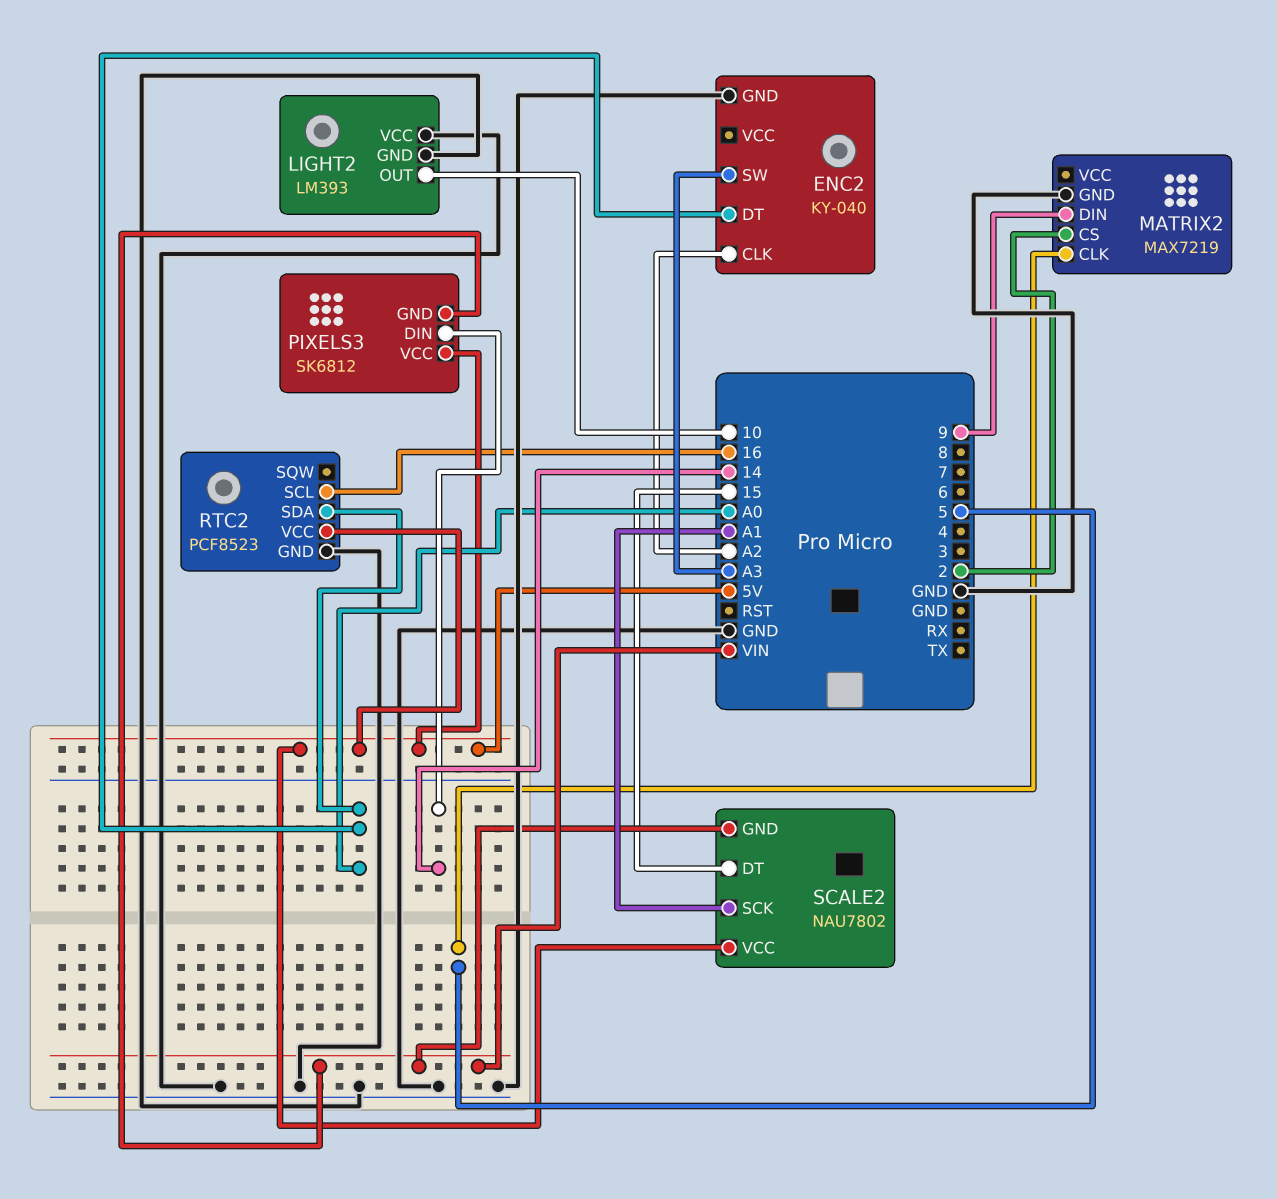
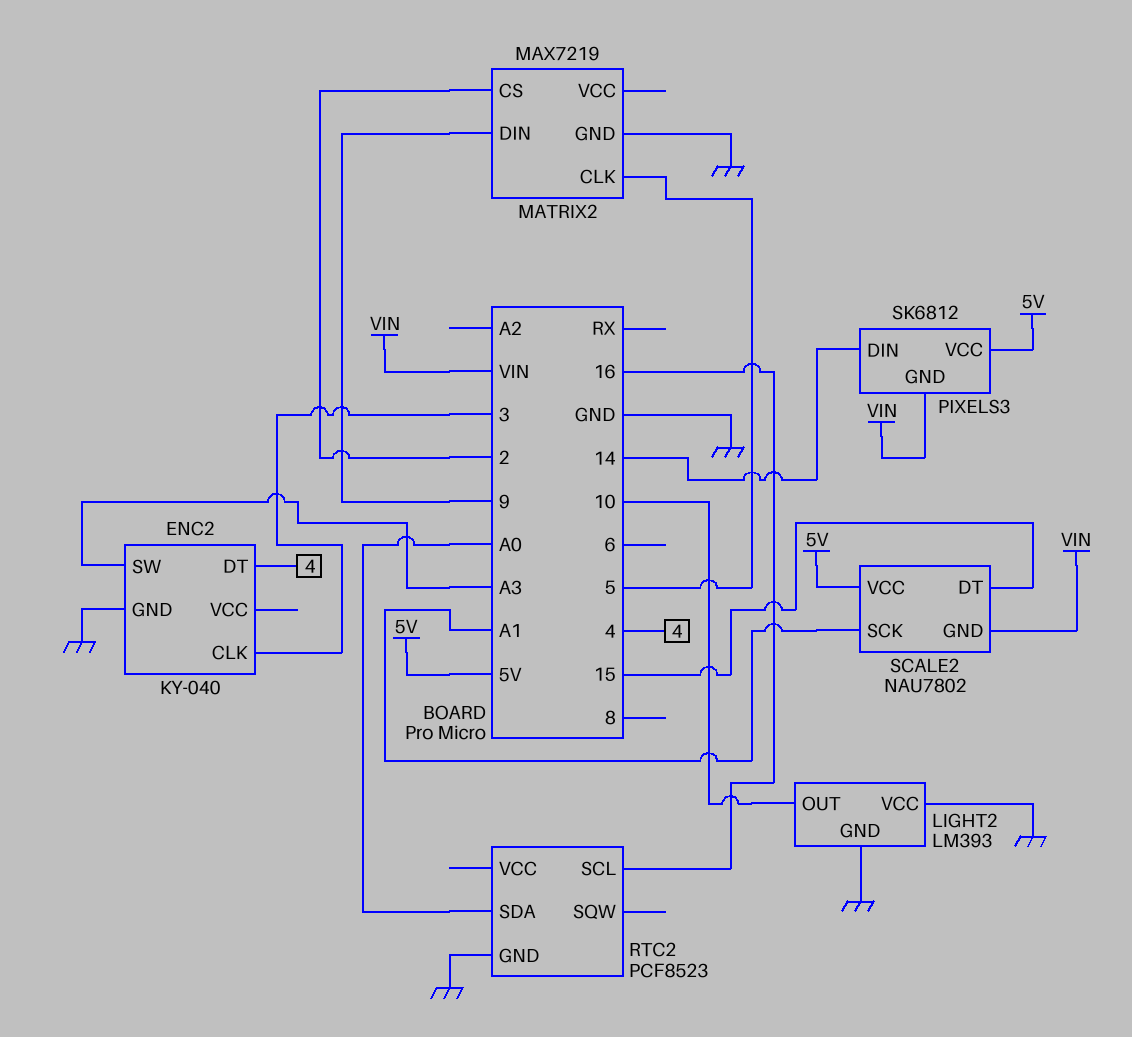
ENC2 pin CLK: A2 -> 3
ENC2 pin DT: A0 -> 4
RTC2 pin VCC: 5V -> none

